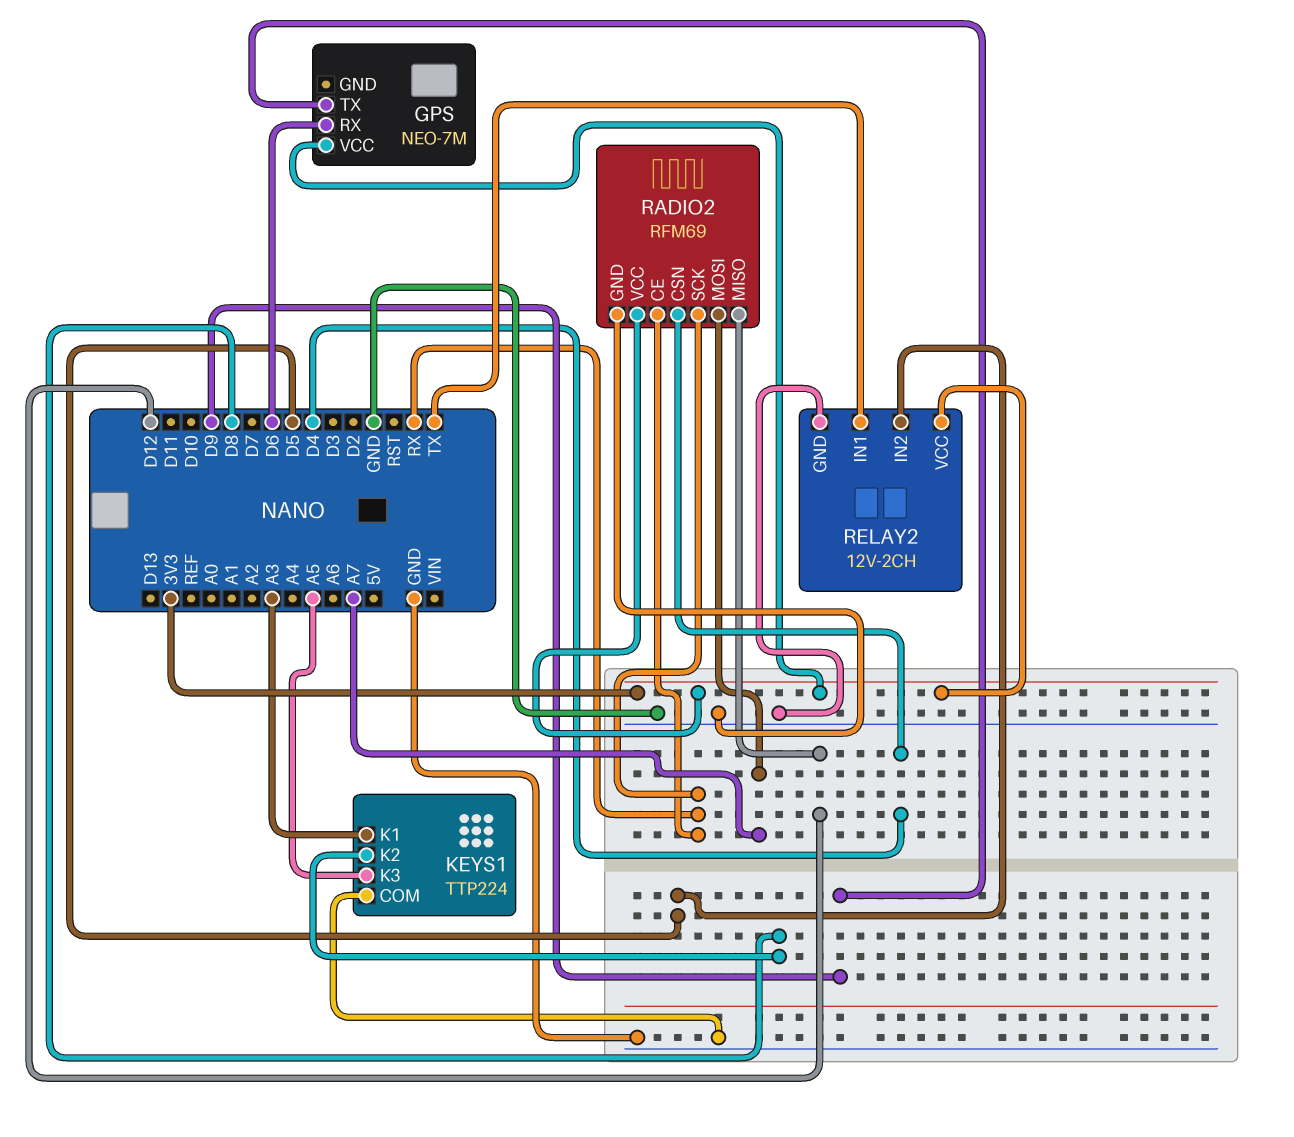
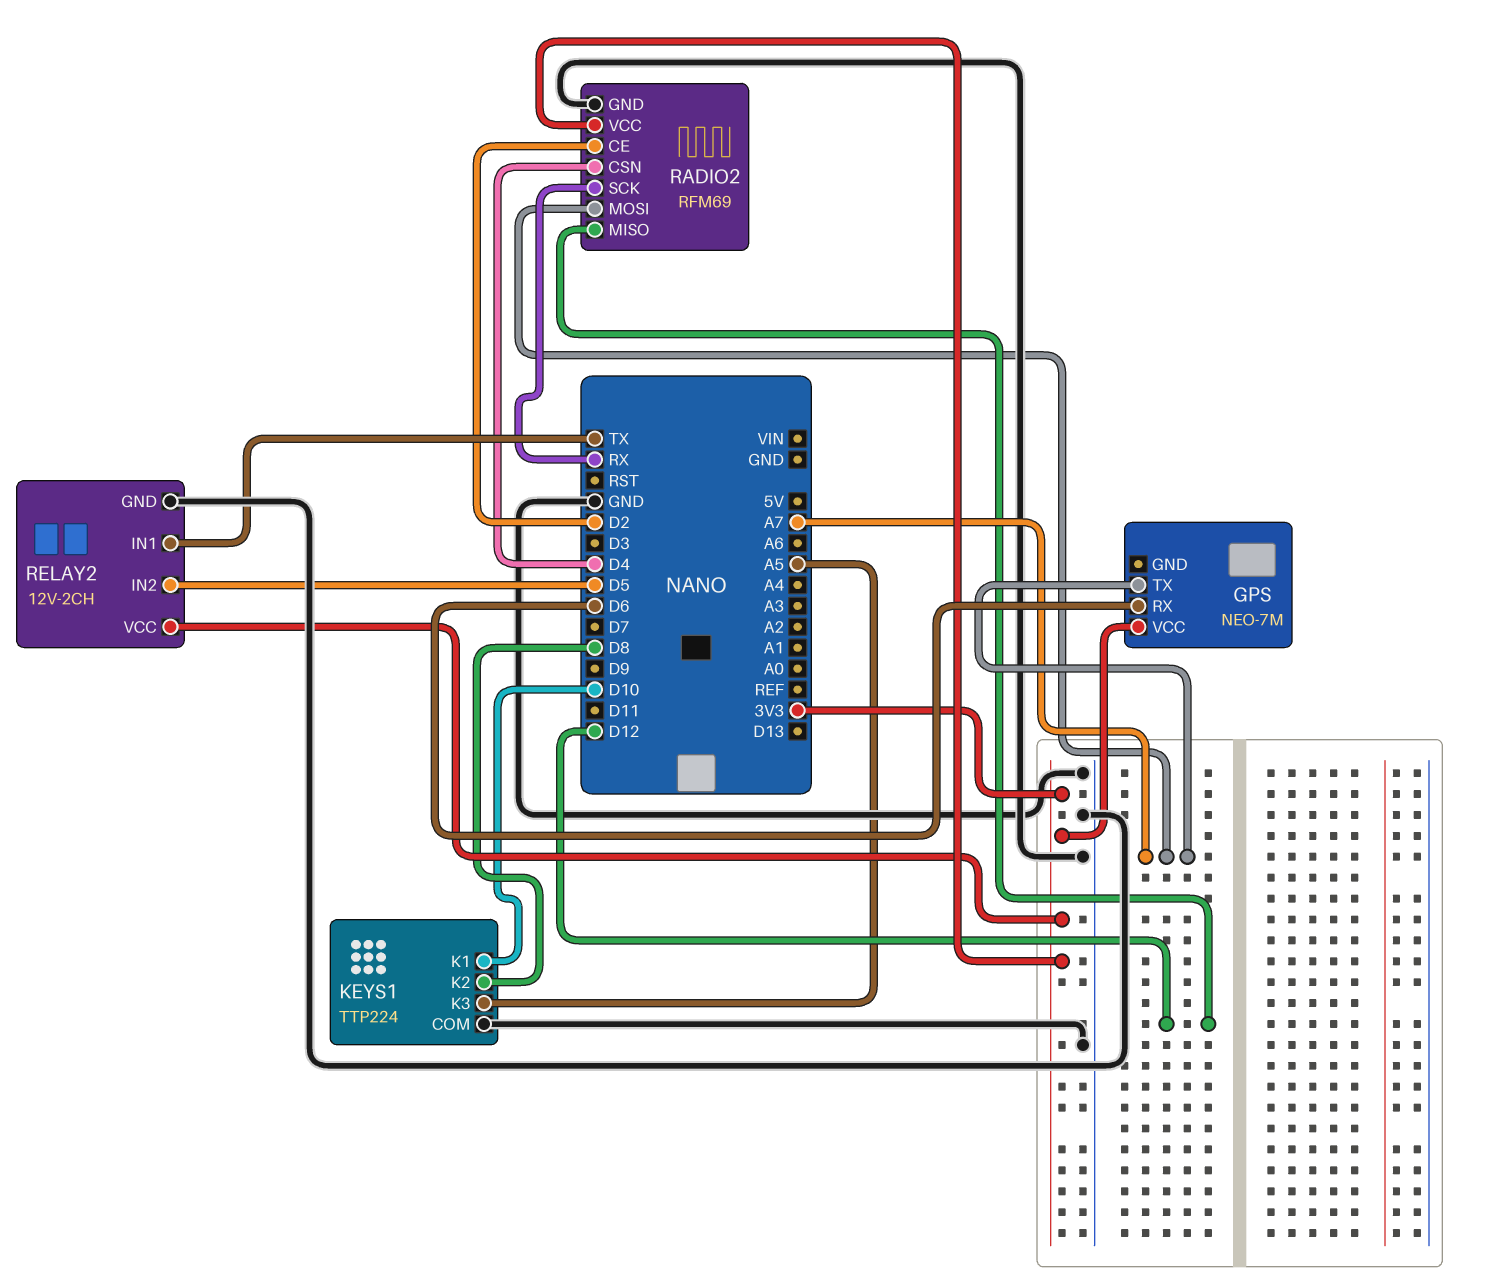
GPS pin TX: D9 -> A7
KEYS1 pin K1: A3 -> D10
RADIO2 pin CE: RX -> D2

